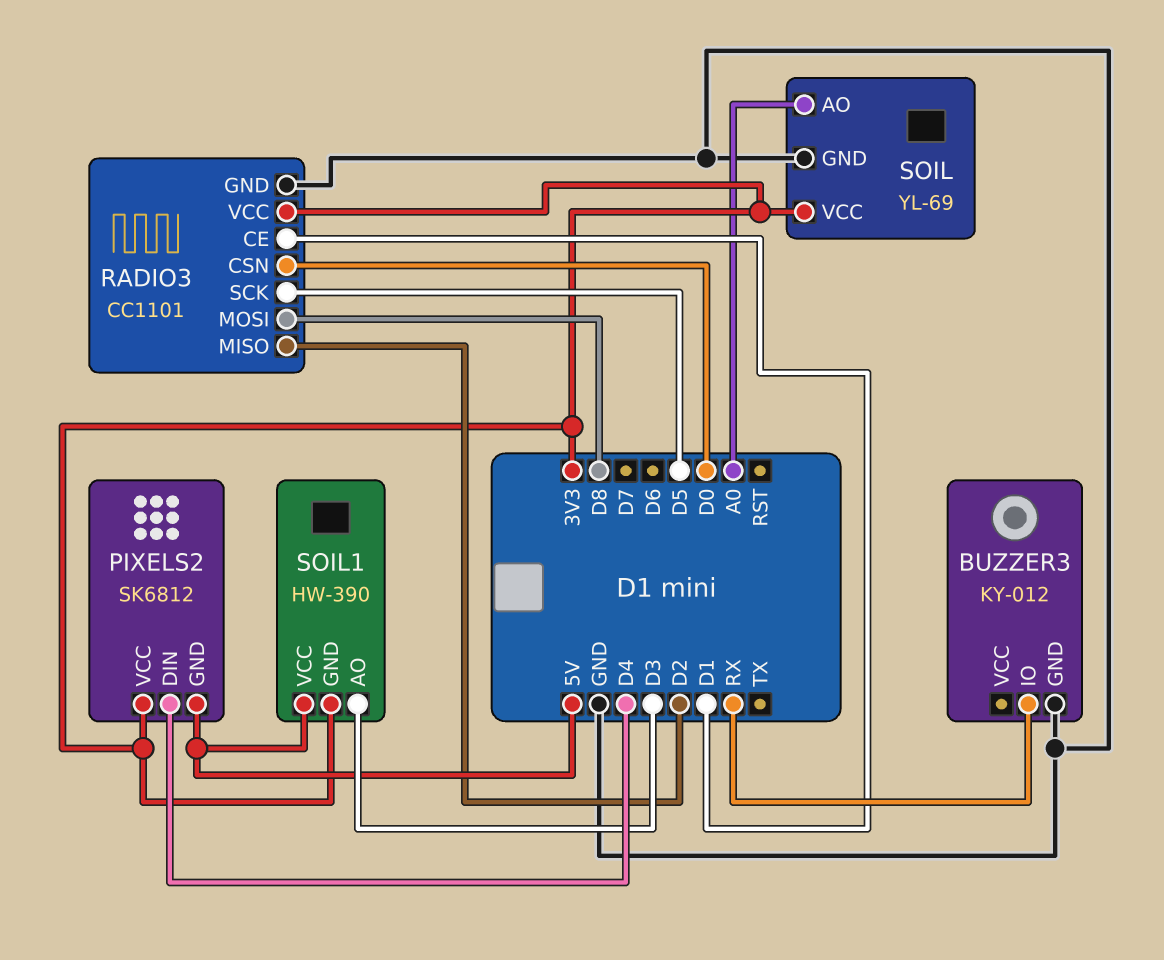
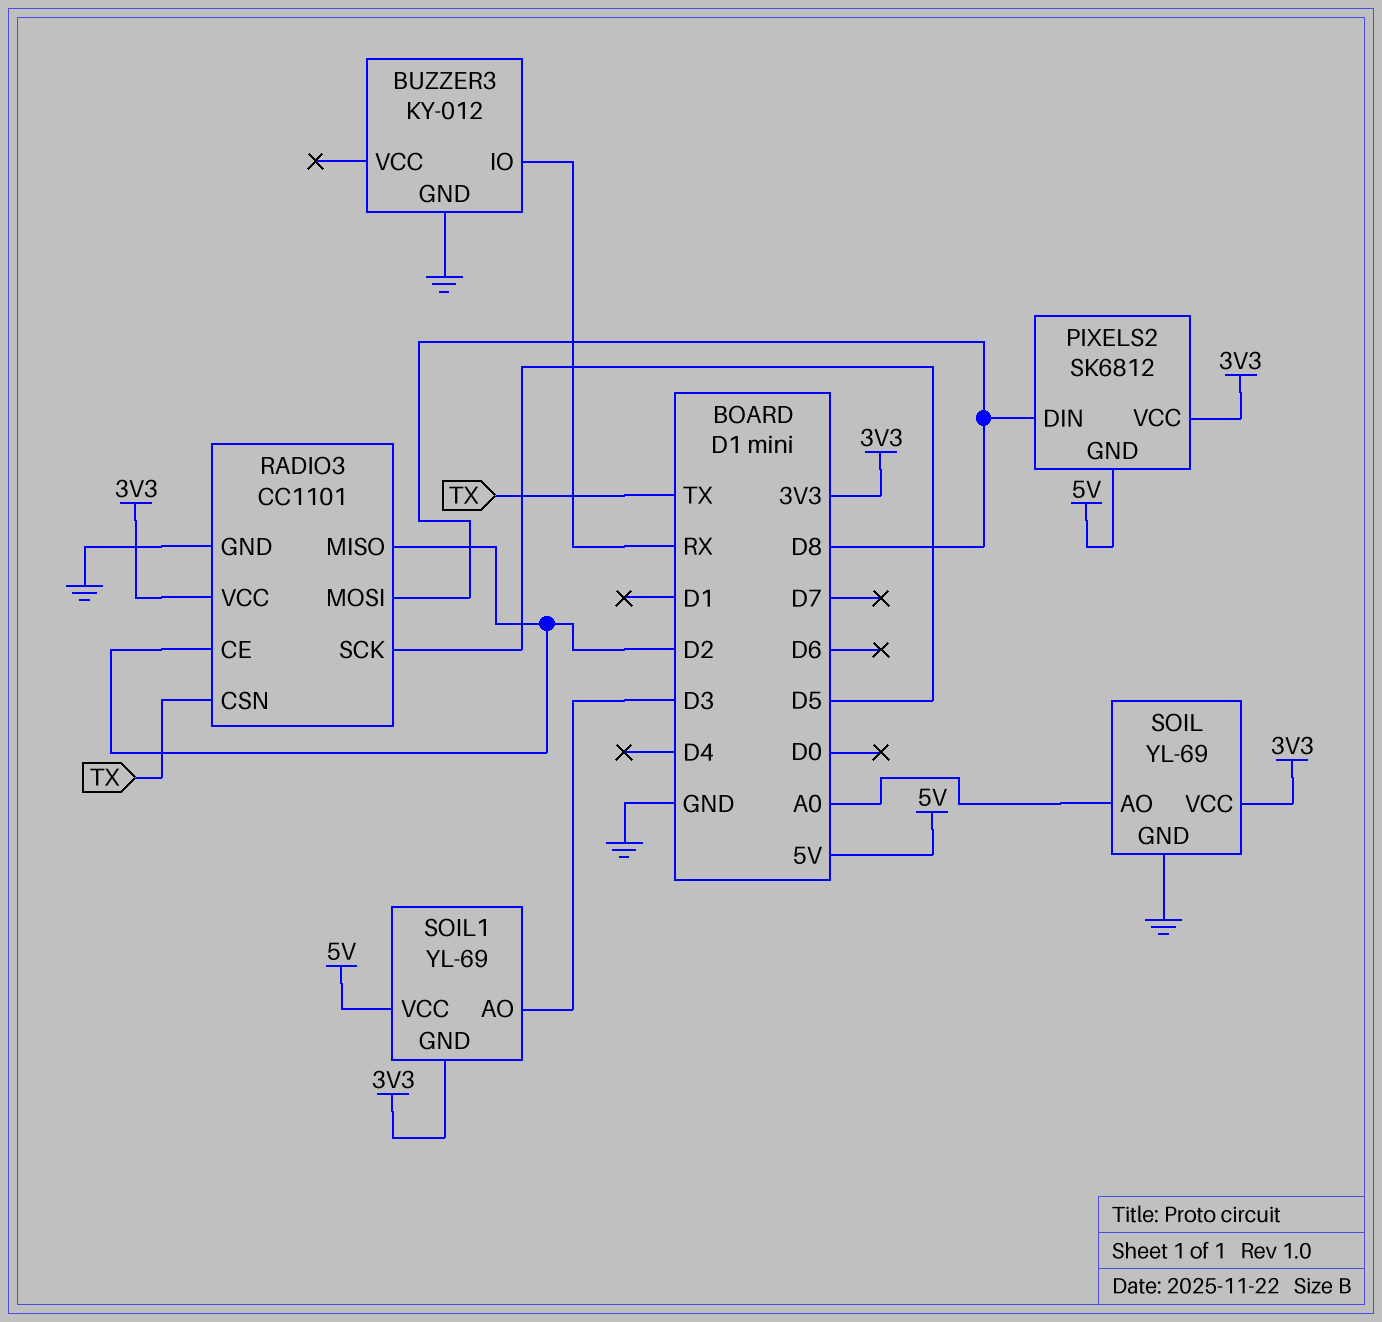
PIXELS2 pin DIN: D4 -> D8
RADIO3 pin CE: D1 -> D2
RADIO3 pin CSN: D0 -> TX
SOIL1: HW-390 -> YL-69

